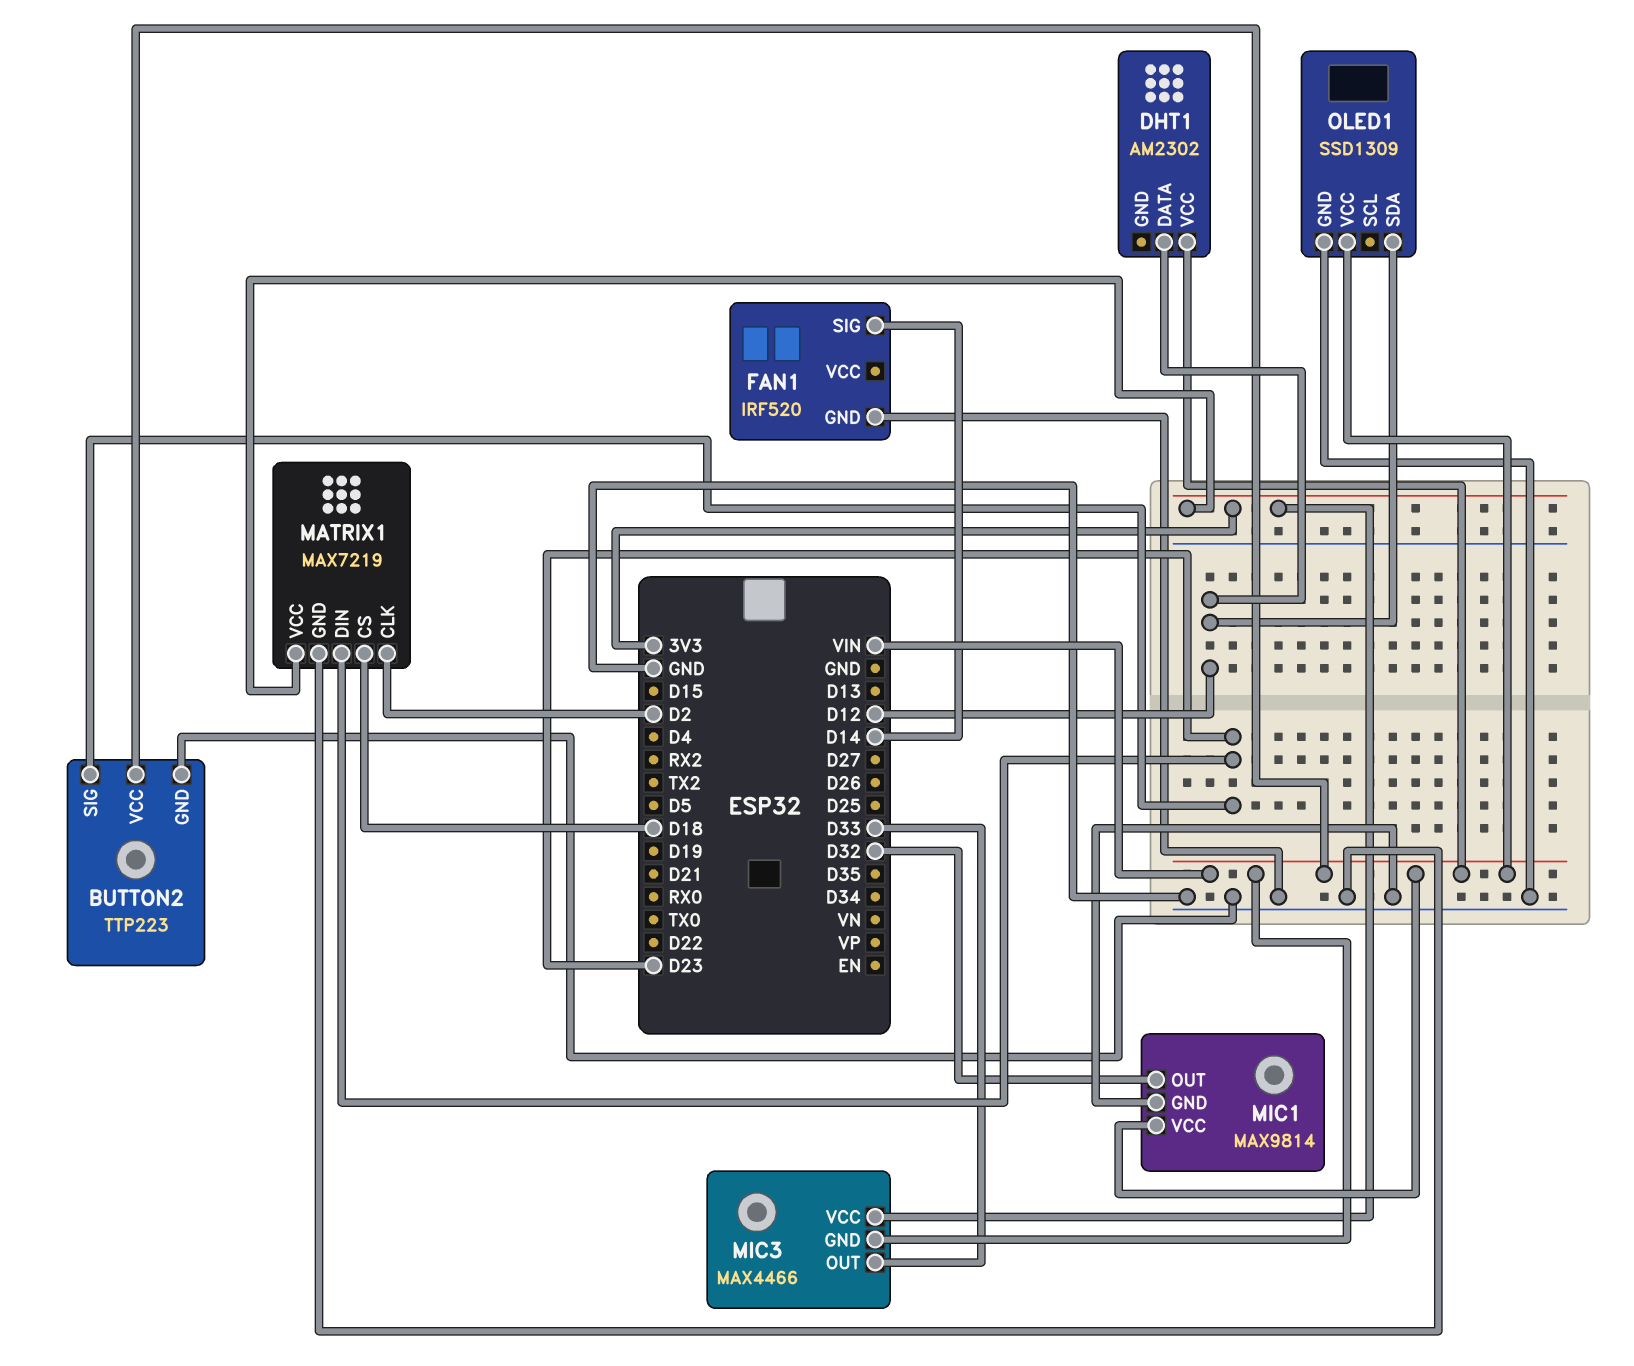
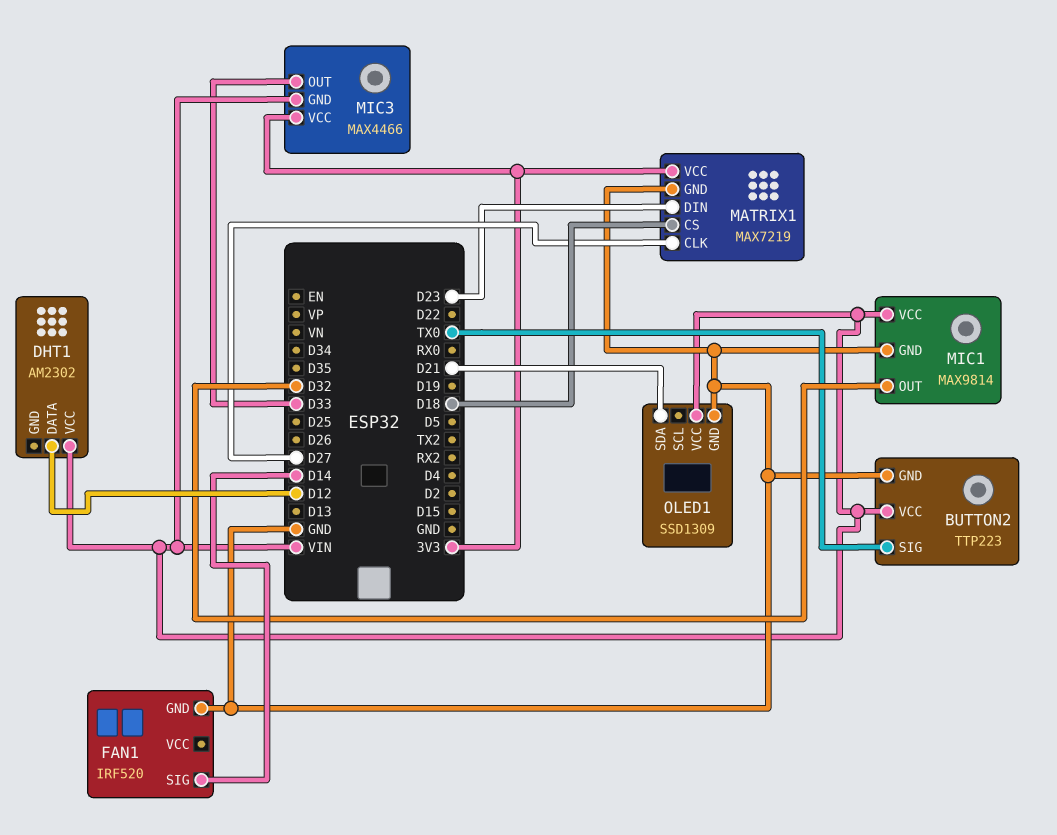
BUTTON2 pin SIG: D23 -> TX0
MATRIX1 pin CLK: D2 -> D27
OLED1 pin SDA: D12 -> D21

